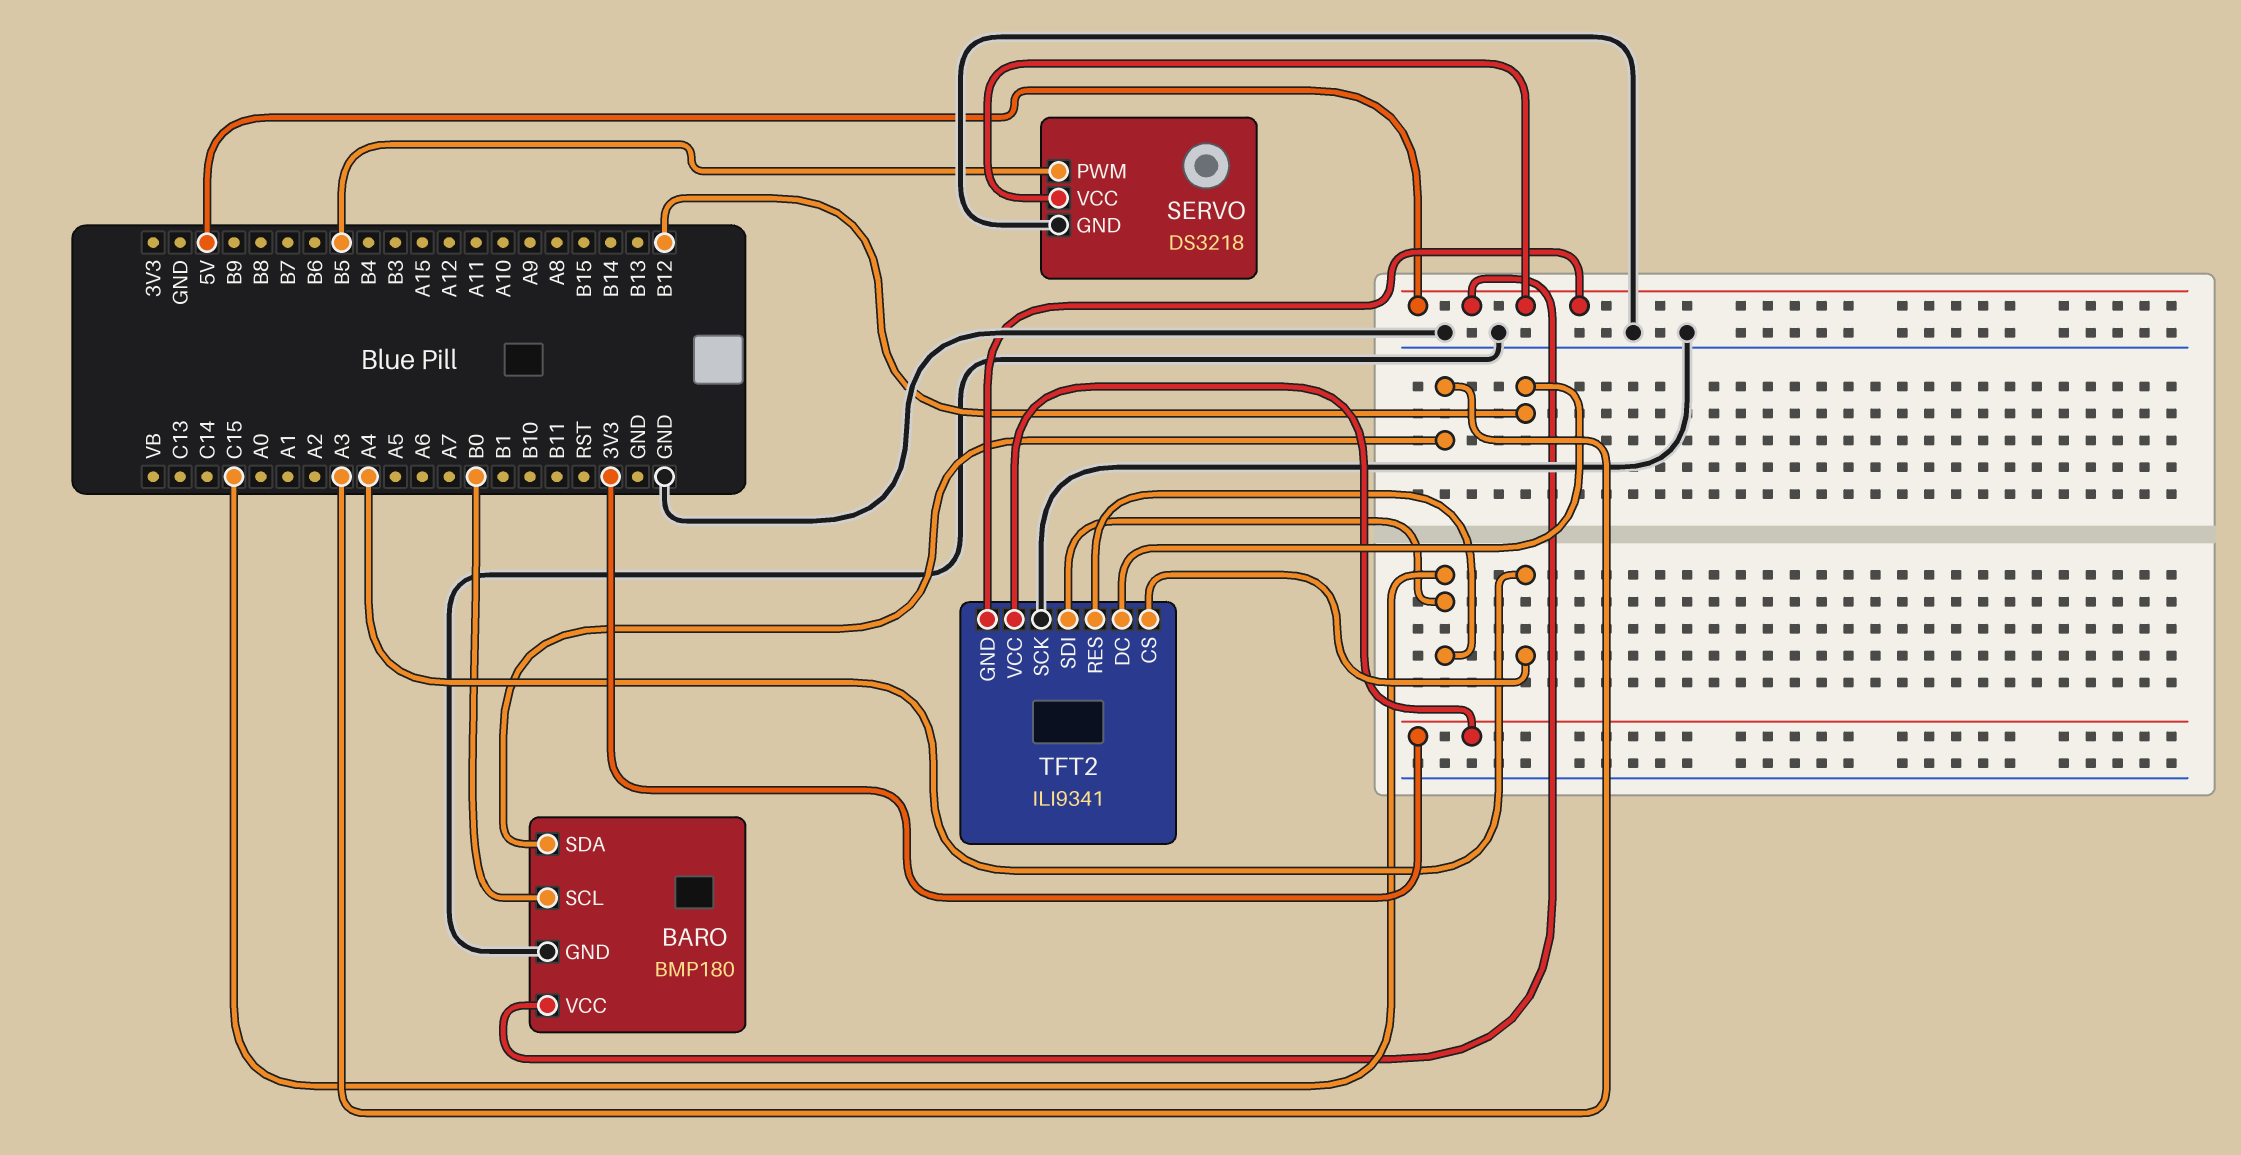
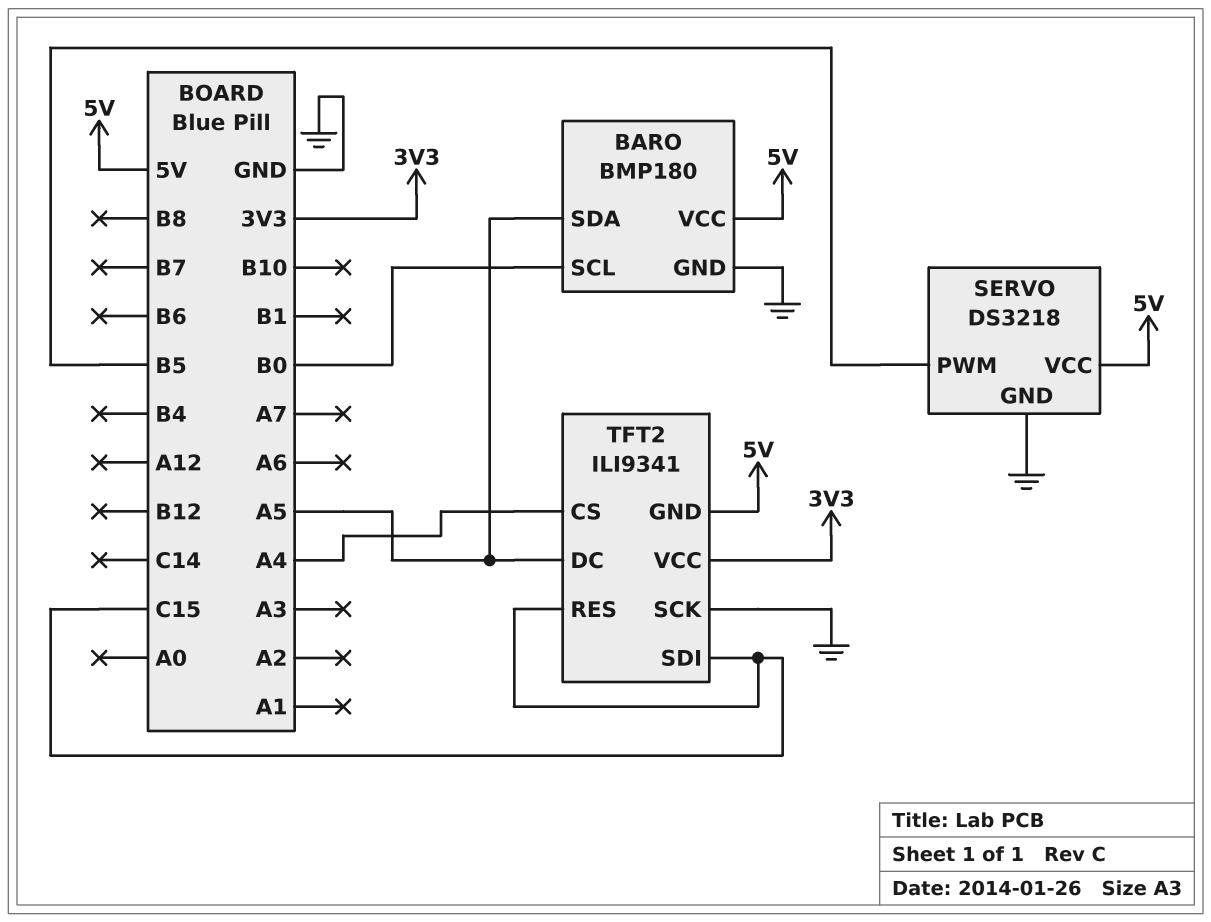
BARO pin SDA: A3 -> A5
TFT2 pin DC: B12 -> A5

